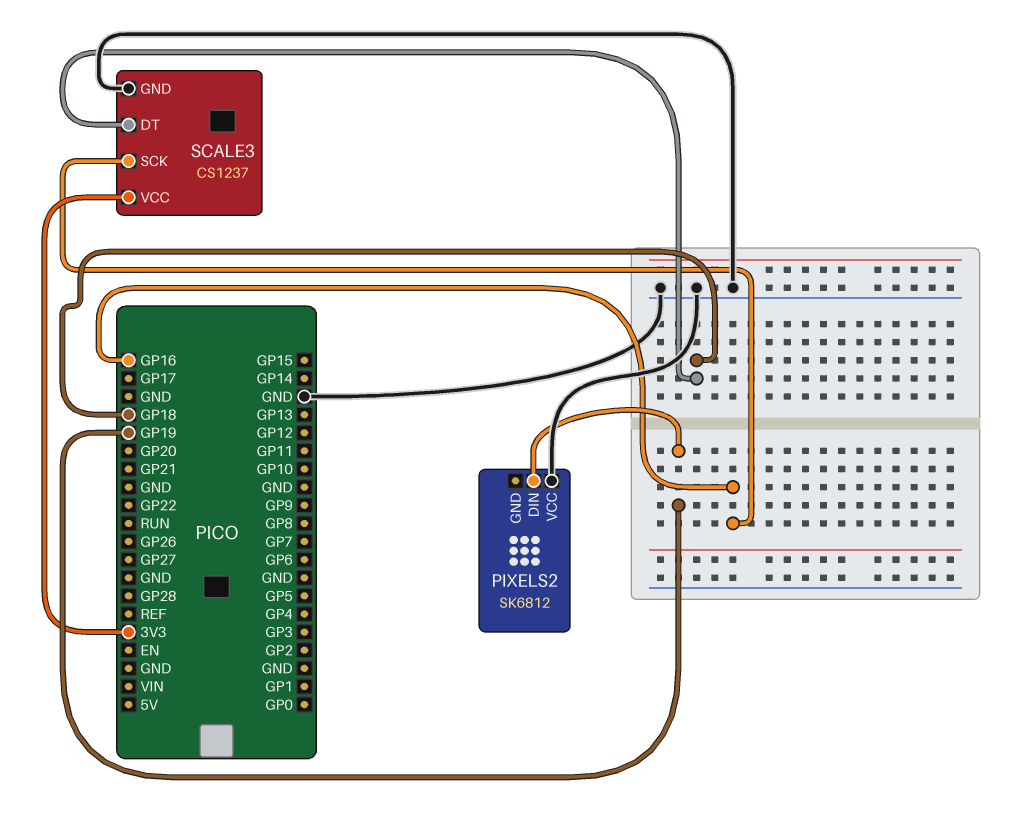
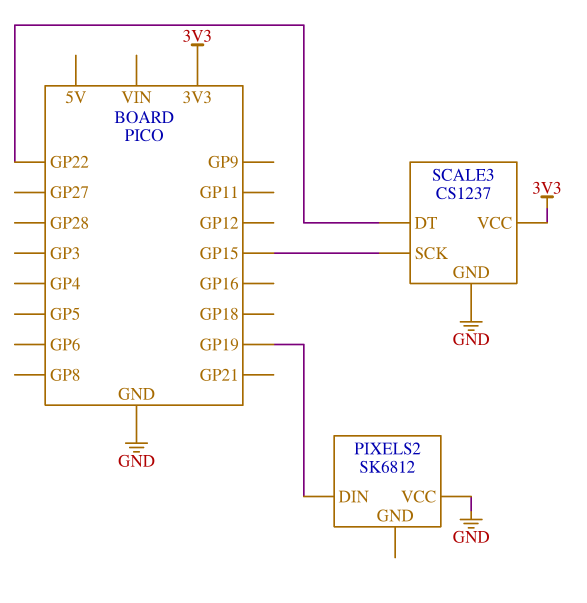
SCALE3 pin DT: GP18 -> GP22
SCALE3 pin SCK: GP16 -> GP15

